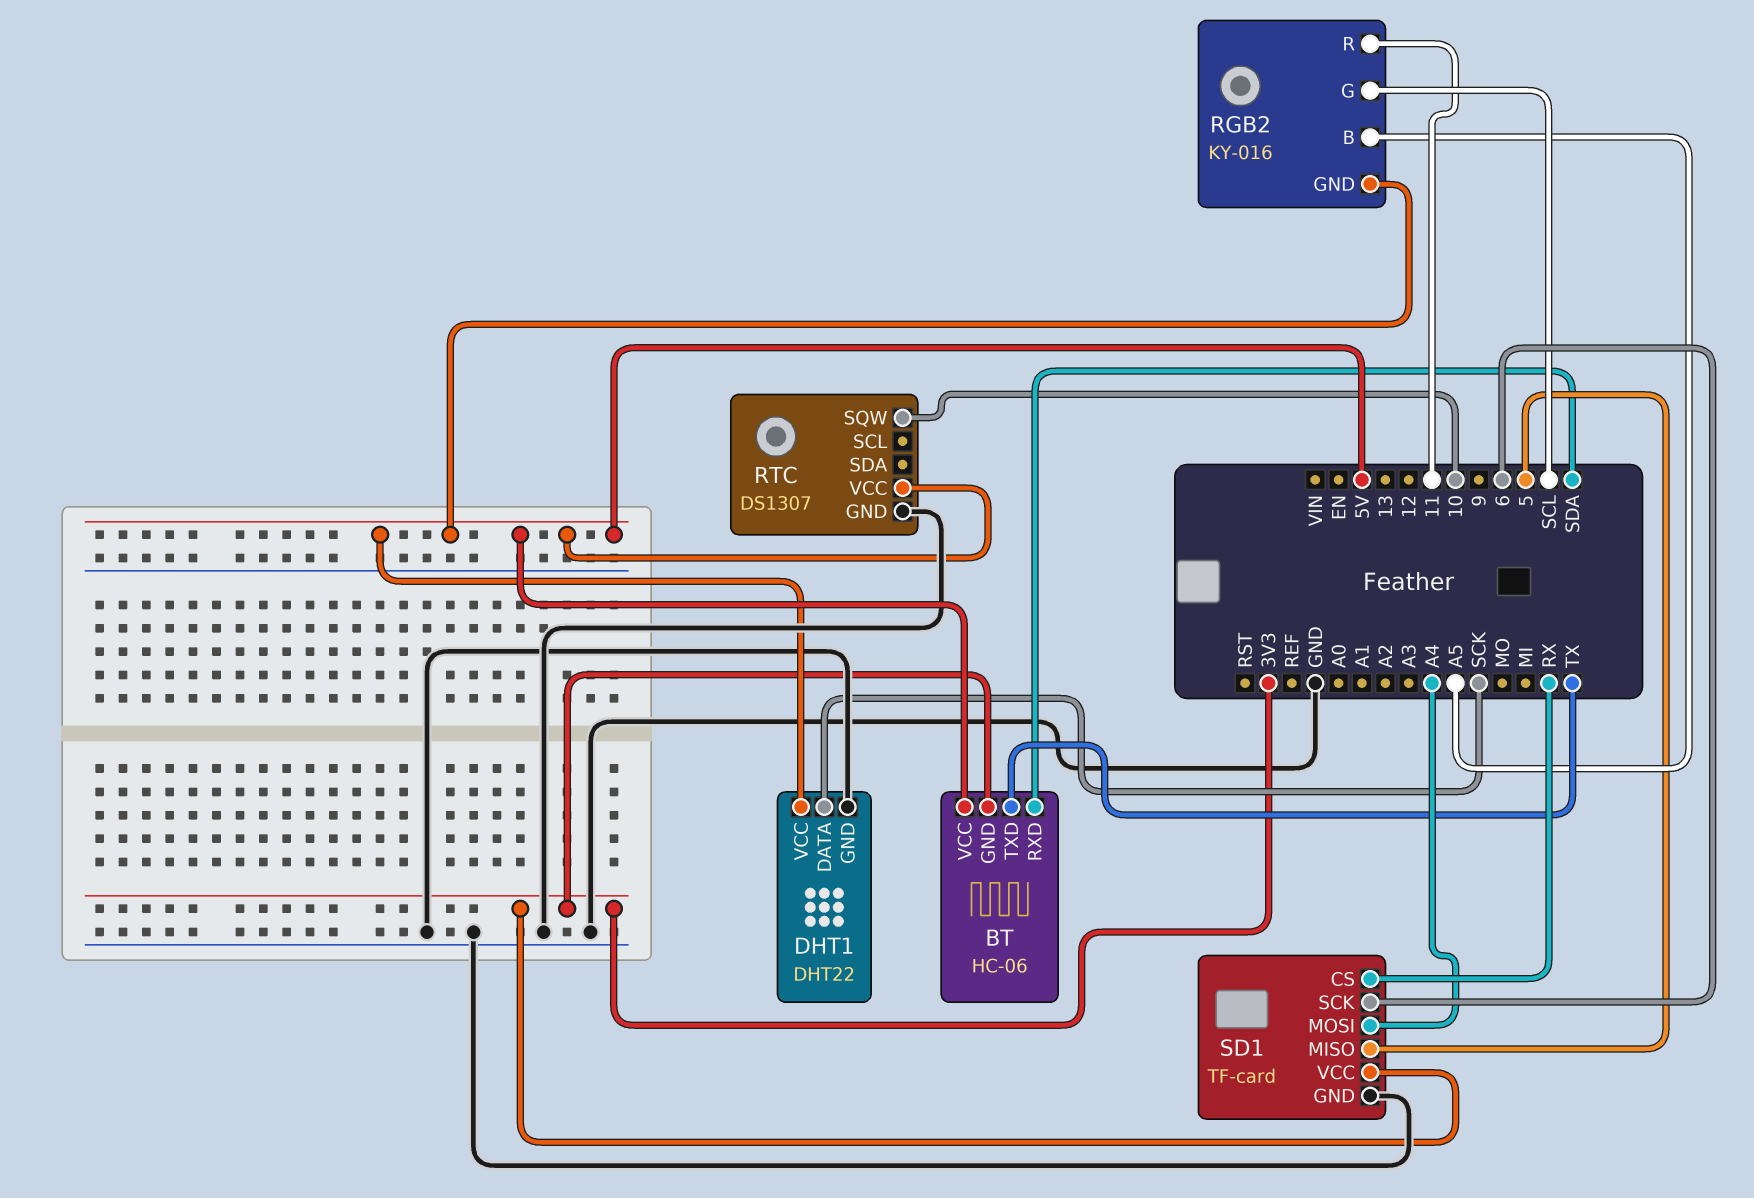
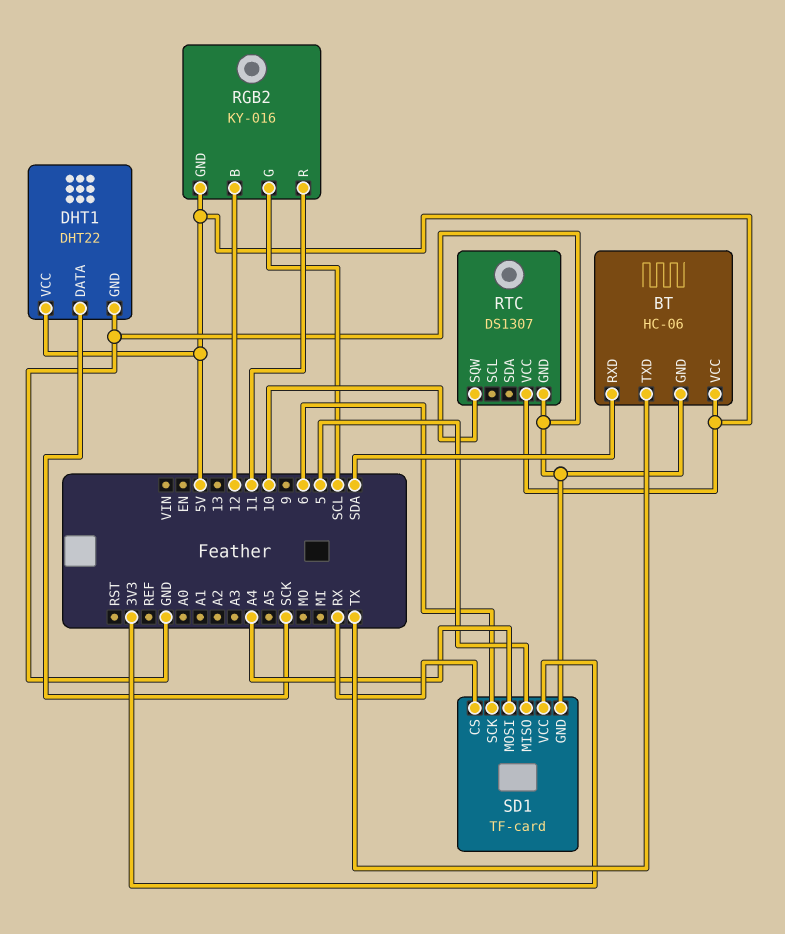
BT pin GND: 3V3 -> GND
RGB2 pin B: A5 -> 12

